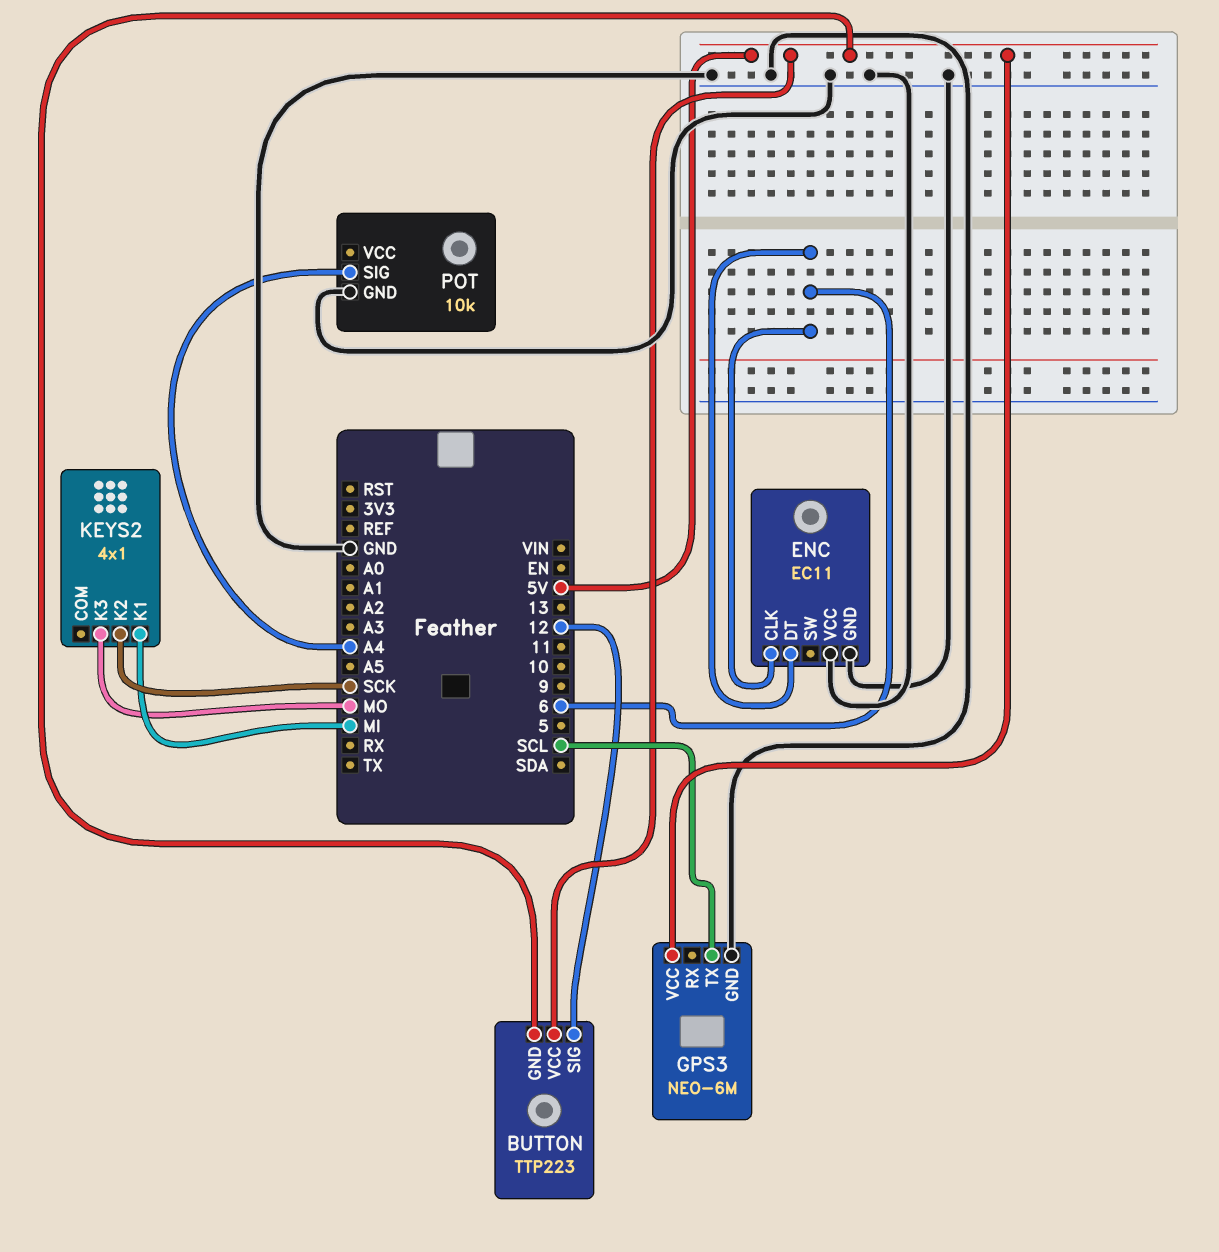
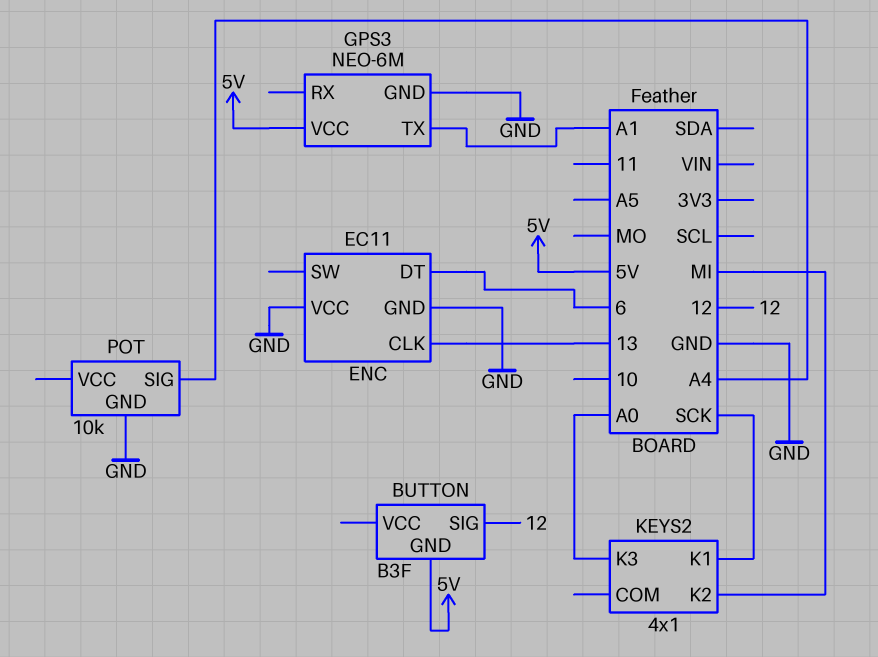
BUTTON: TTP223 -> B3F
BUTTON pin VCC: 5V -> none
ENC pin CLK: 6 -> 13
GPS3 pin TX: SCL -> A1
KEYS2 pin K1: MI -> SCK
KEYS2 pin K2: SCK -> MI
KEYS2 pin K3: MO -> A0

